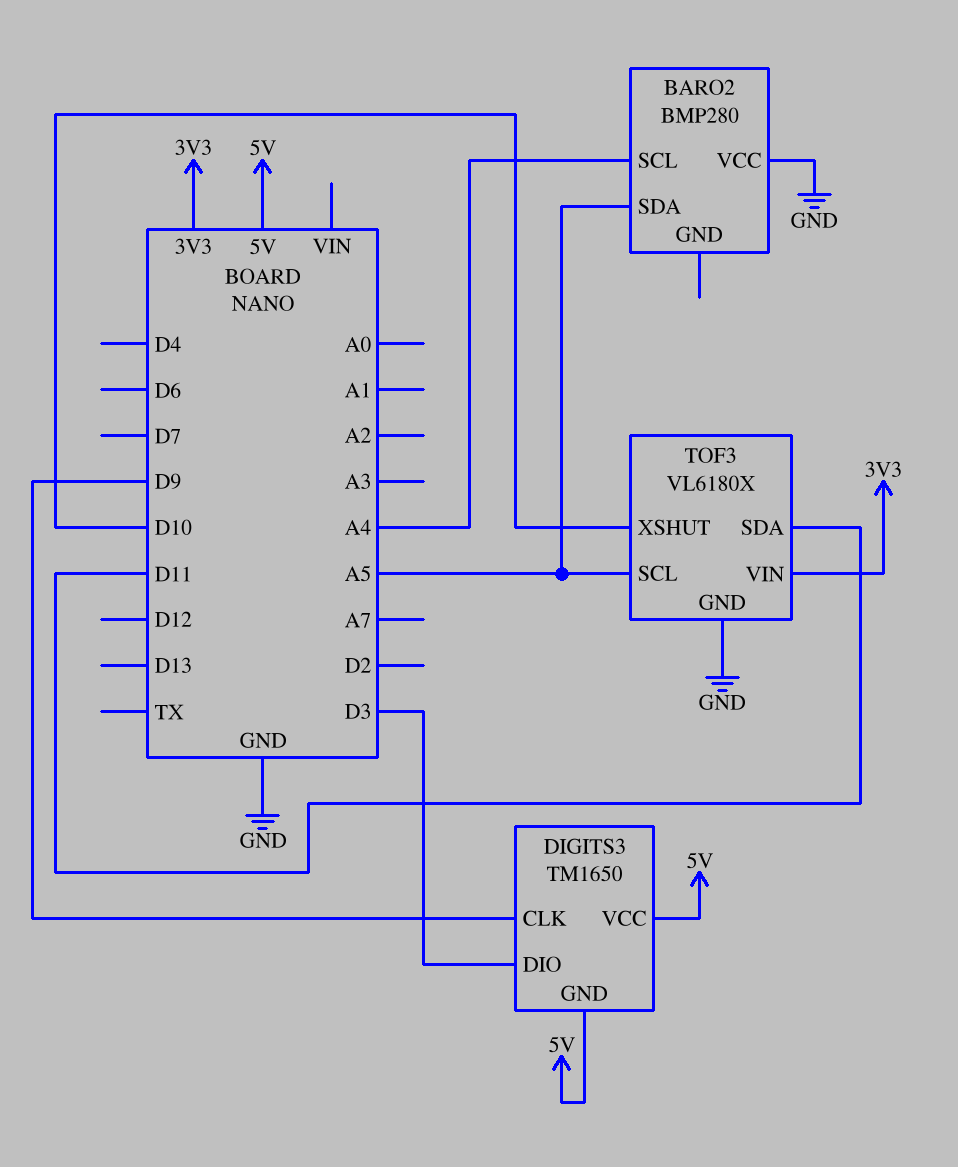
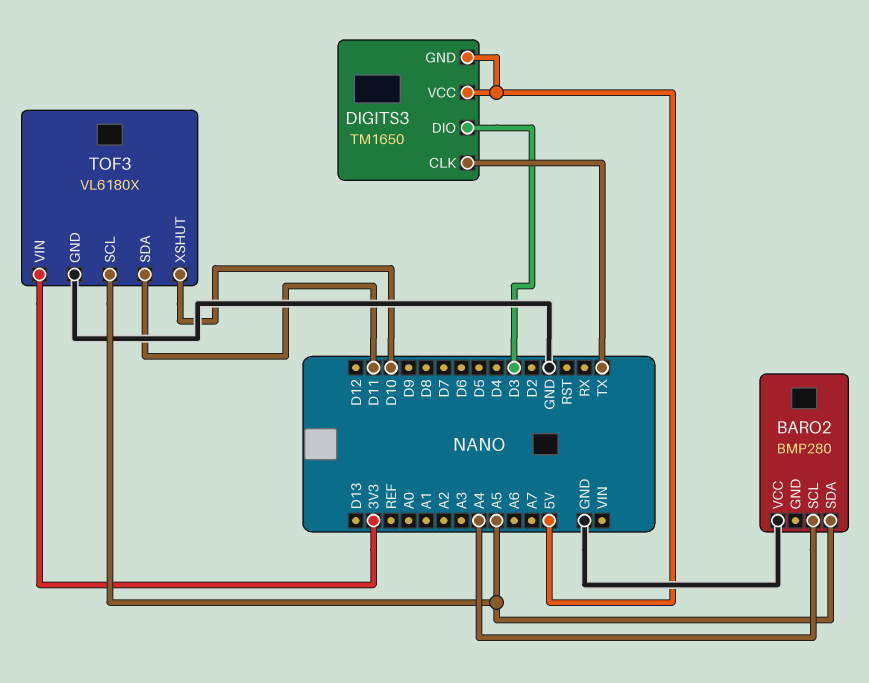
DIGITS3 pin CLK: D9 -> TX

